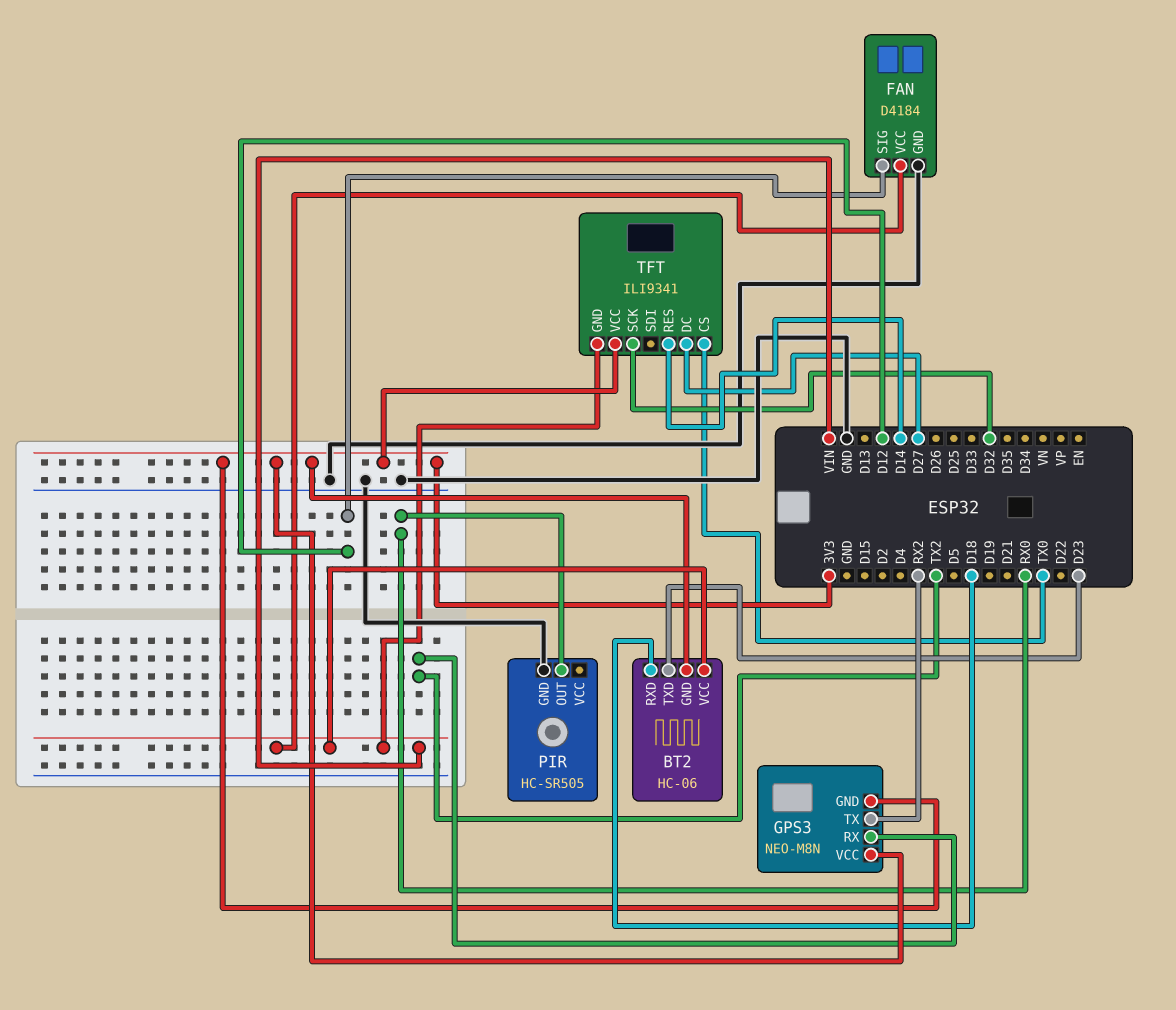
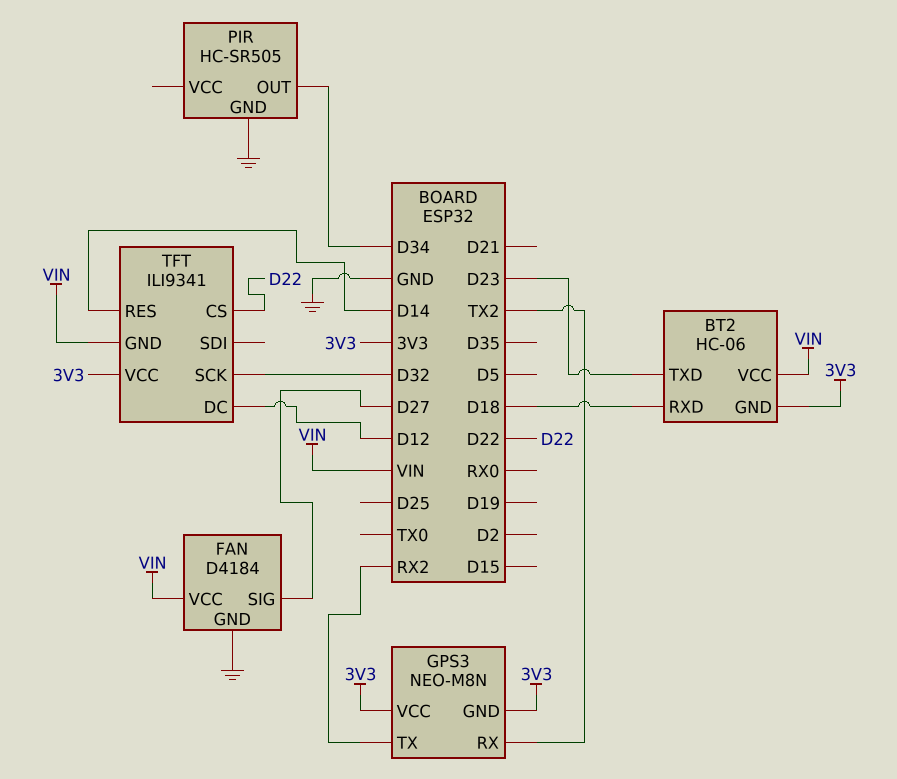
FAN pin SIG: D12 -> D27
PIR pin OUT: RX0 -> D34
TFT pin CS: TX0 -> D22
TFT pin DC: D27 -> D12

